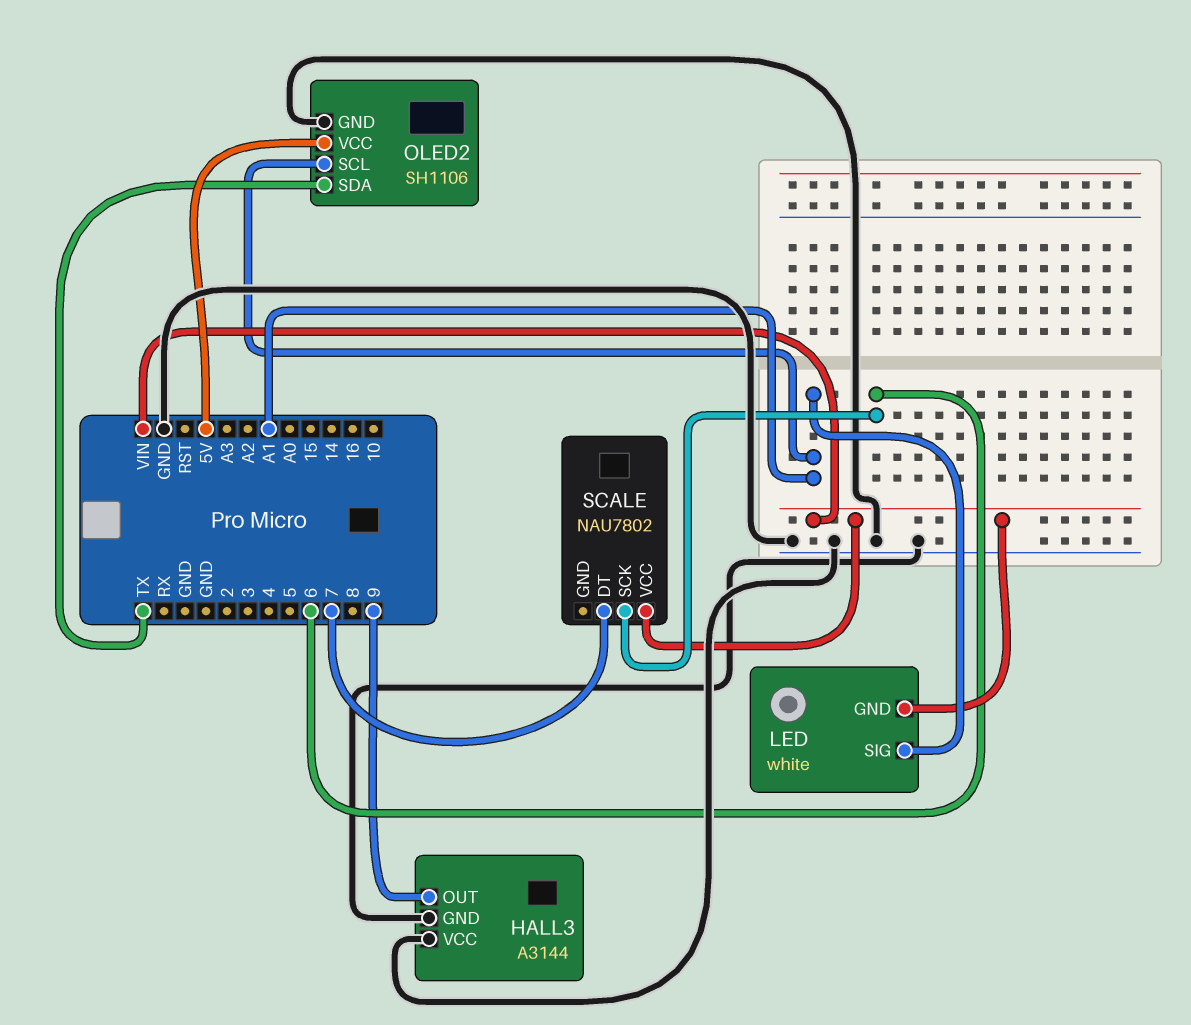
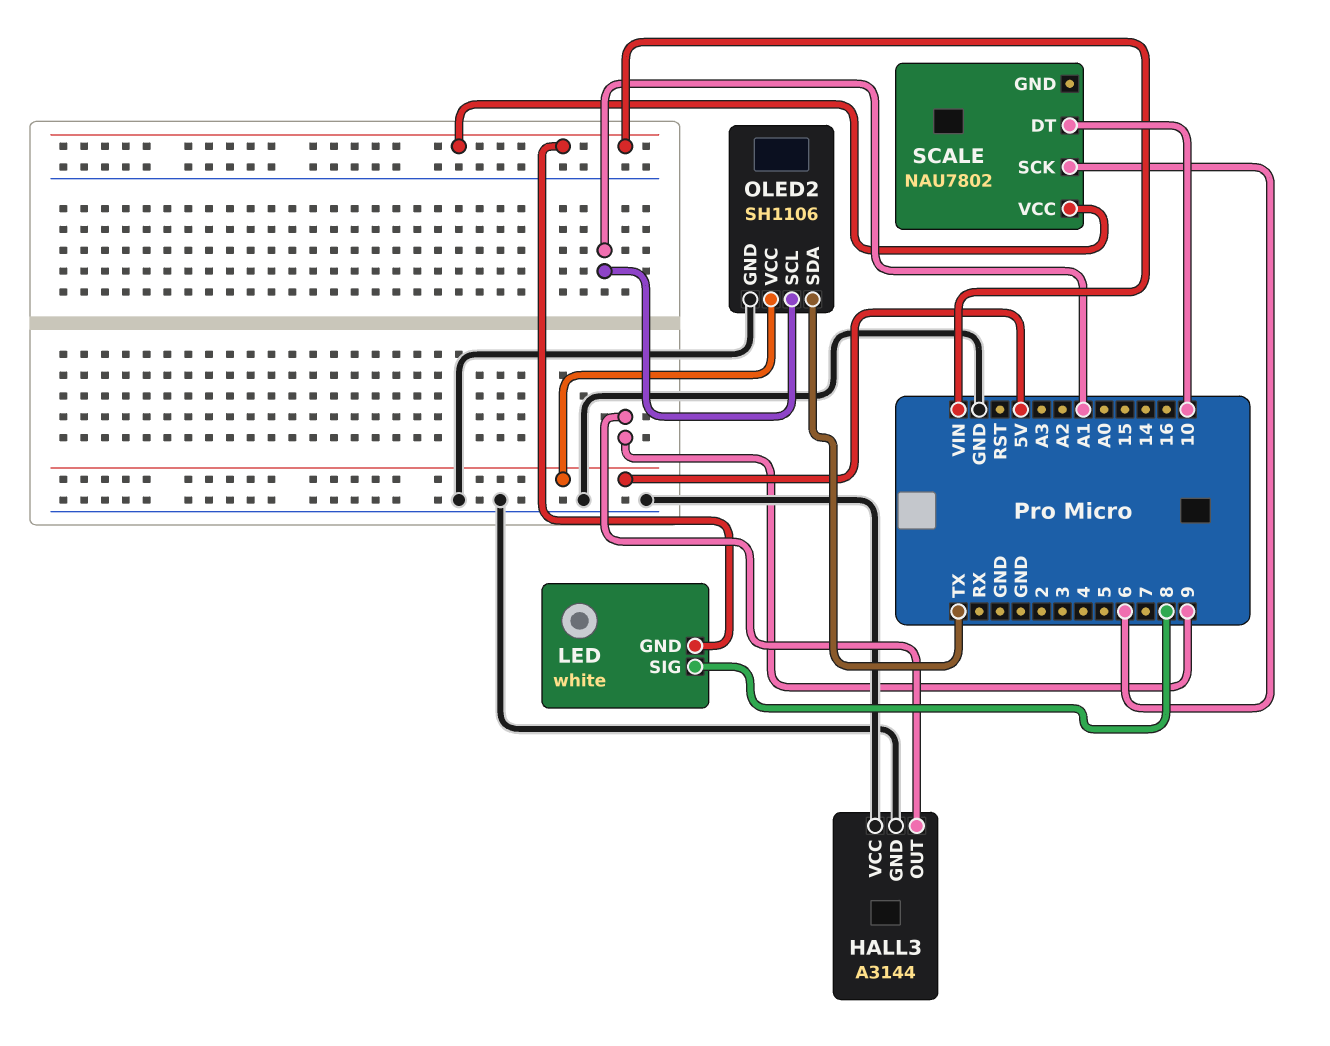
LED pin SIG: A1 -> 8
SCALE pin DT: 7 -> 10

